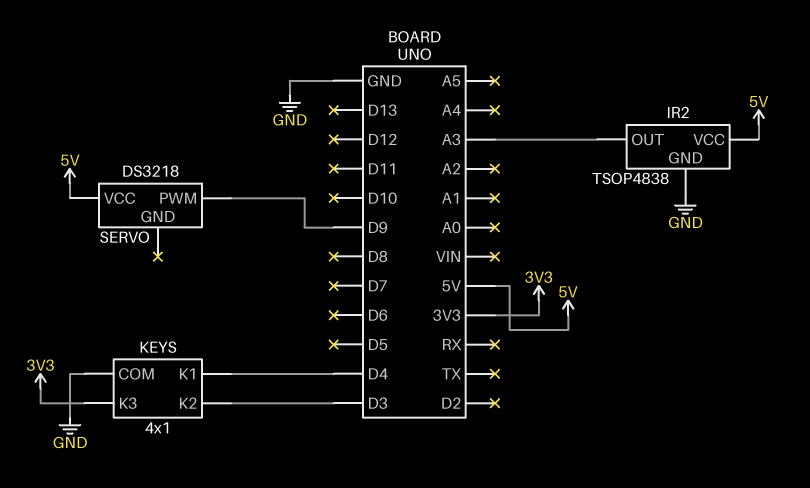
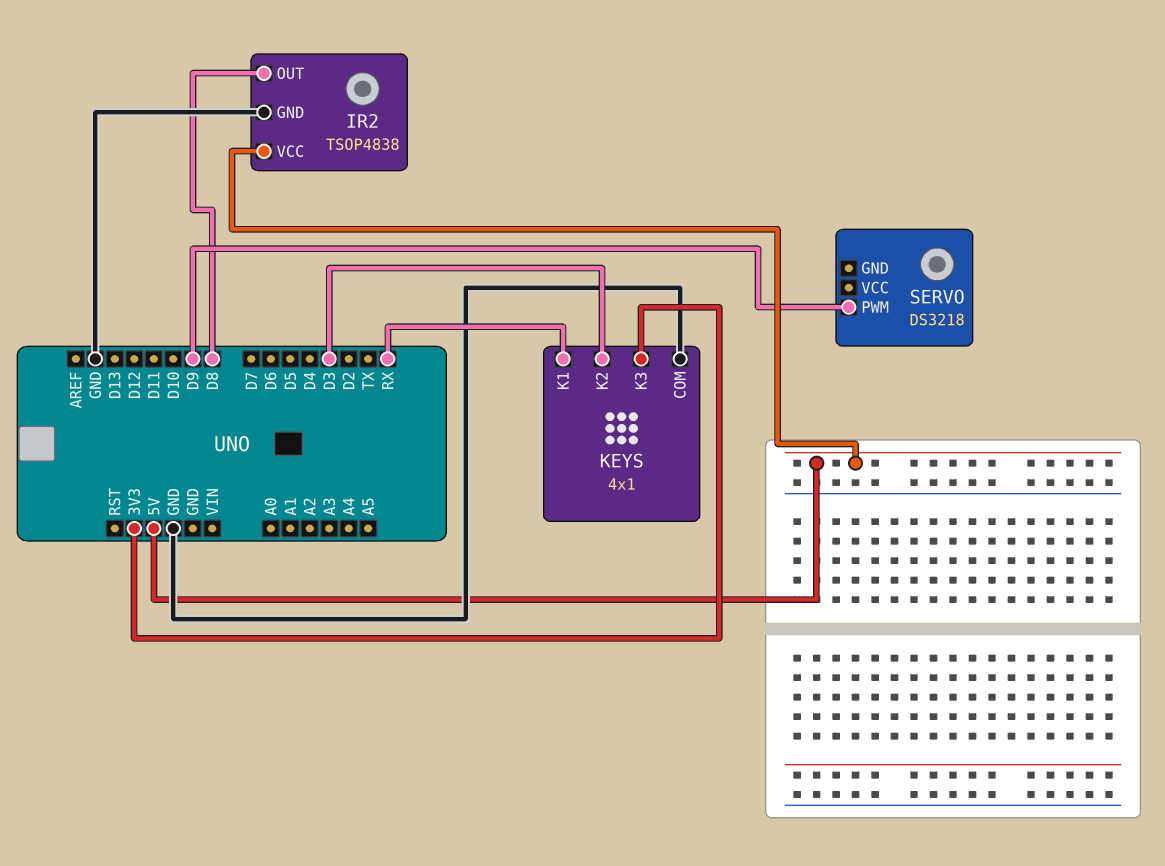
IR2 pin OUT: A3 -> D8
KEYS pin K1: D4 -> RX
SERVO pin VCC: 5V -> none

